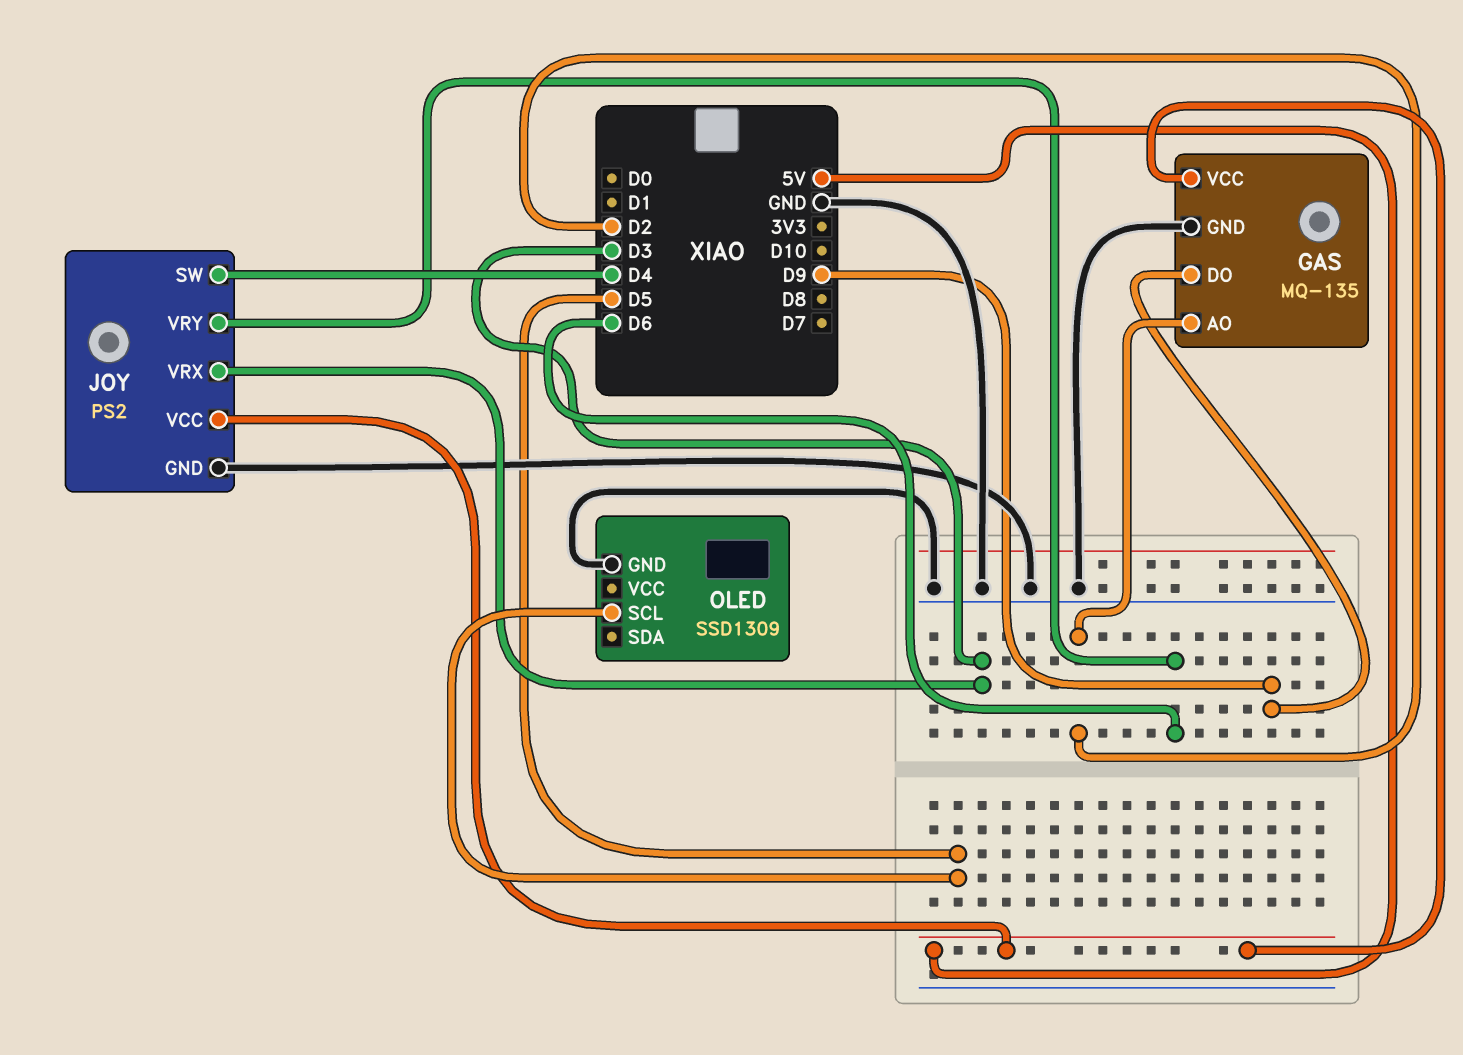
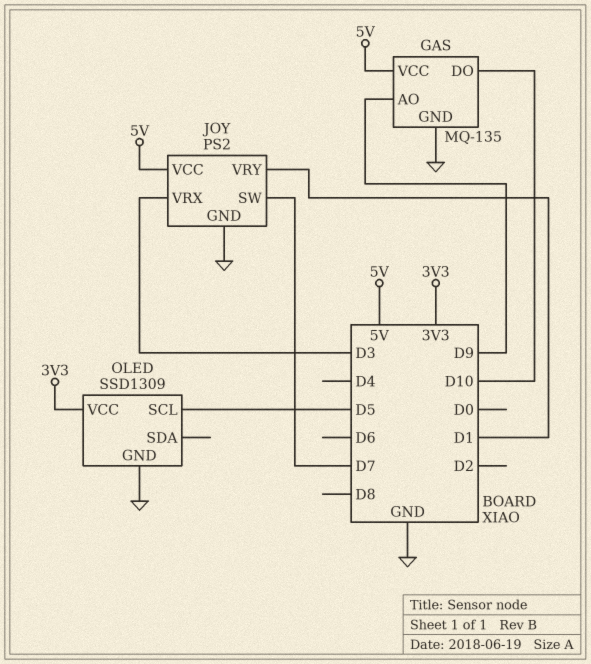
GAS pin AO: D2 -> D9
GAS pin DO: D9 -> D10
JOY pin SW: D4 -> D7
JOY pin VRY: D6 -> D1
OLED pin VCC: none -> 3V3

